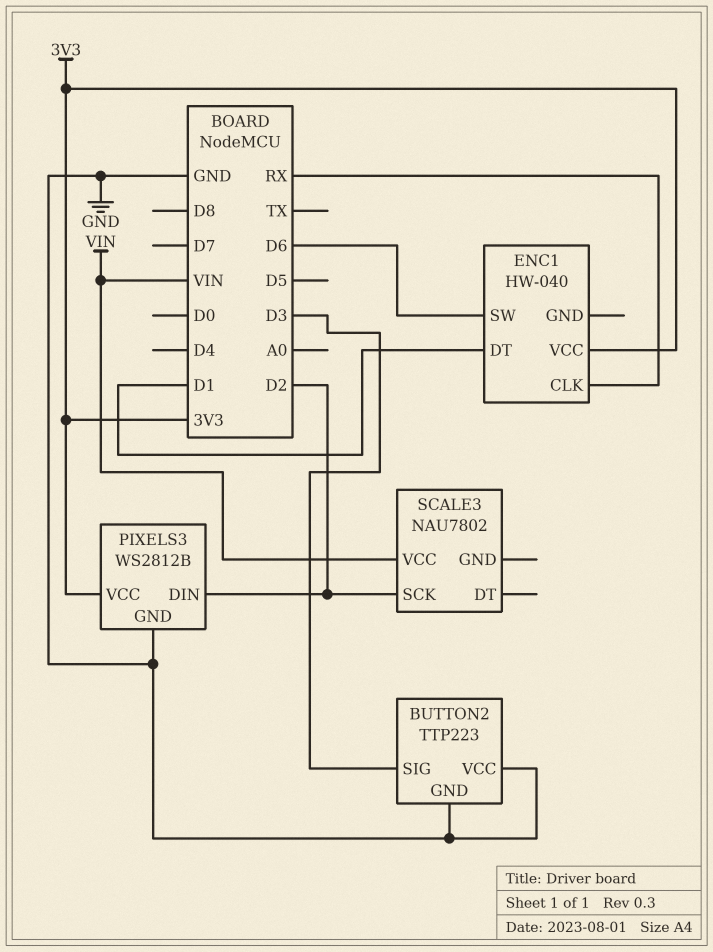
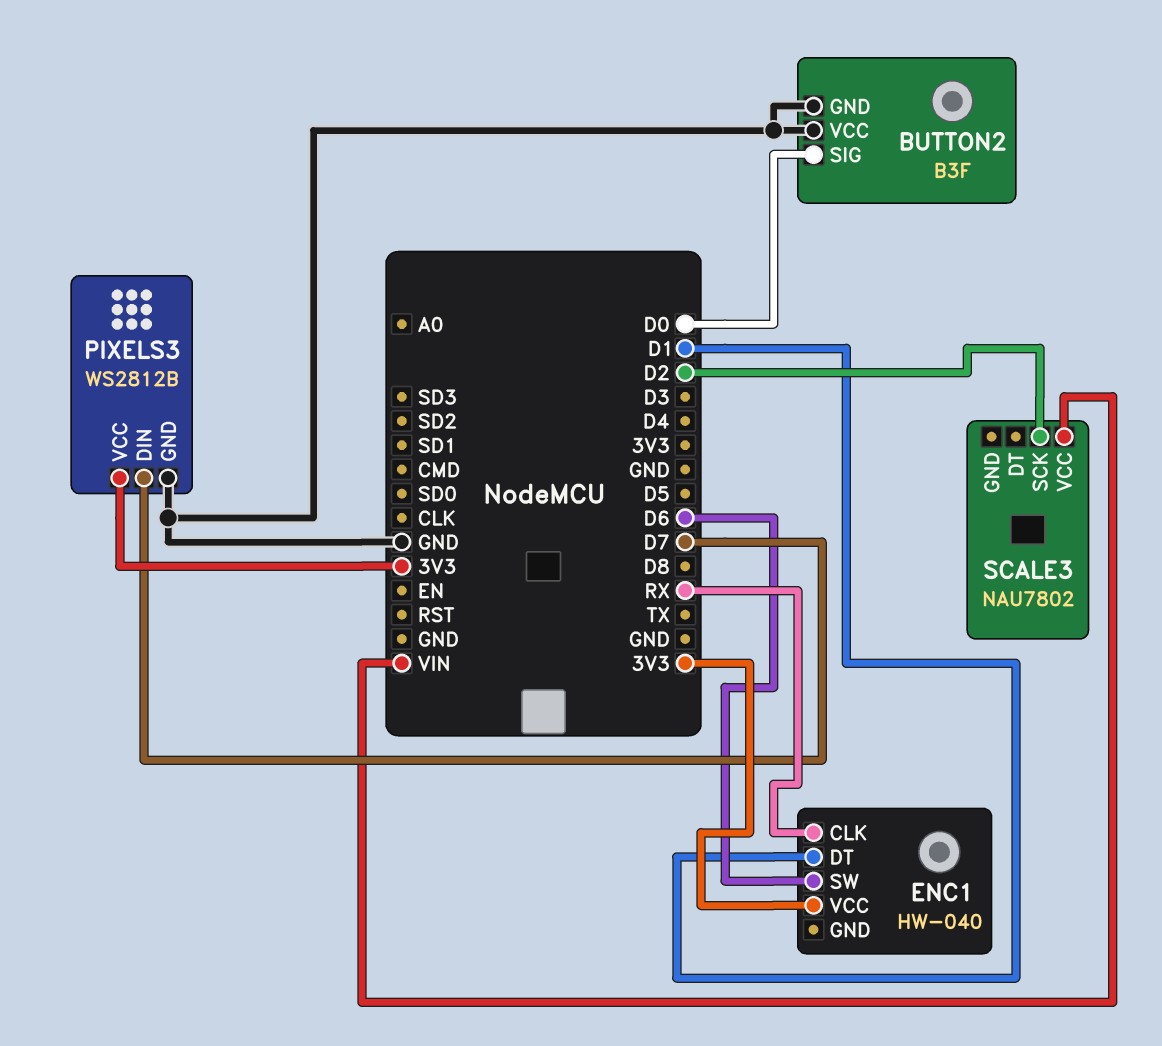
BUTTON2: TTP223 -> B3F
BUTTON2 pin SIG: D3 -> D0
PIXELS3 pin DIN: D2 -> D7

